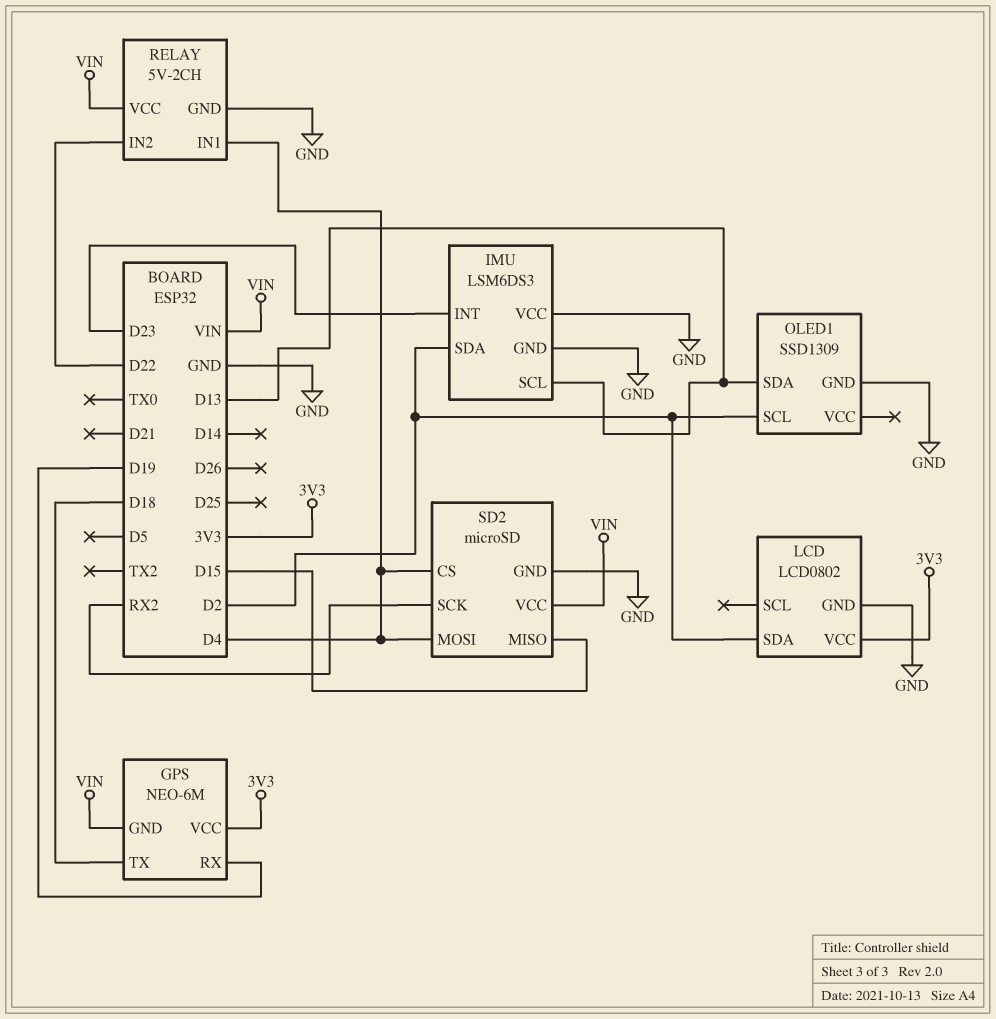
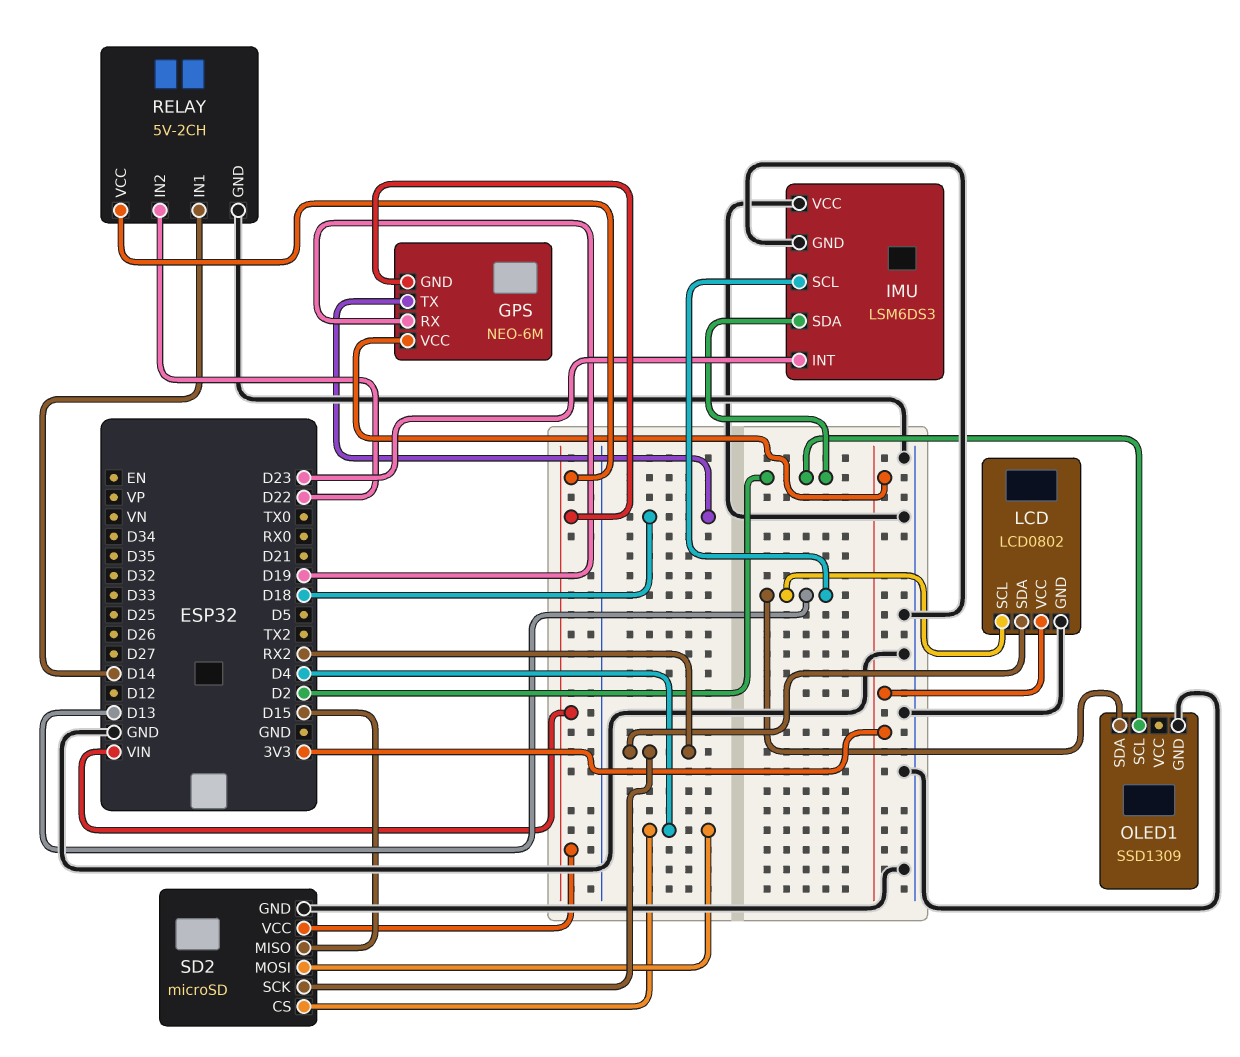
LCD pin SCL: none -> D13
LCD pin SDA: D2 -> RX2
RELAY pin IN1: D4 -> D14

